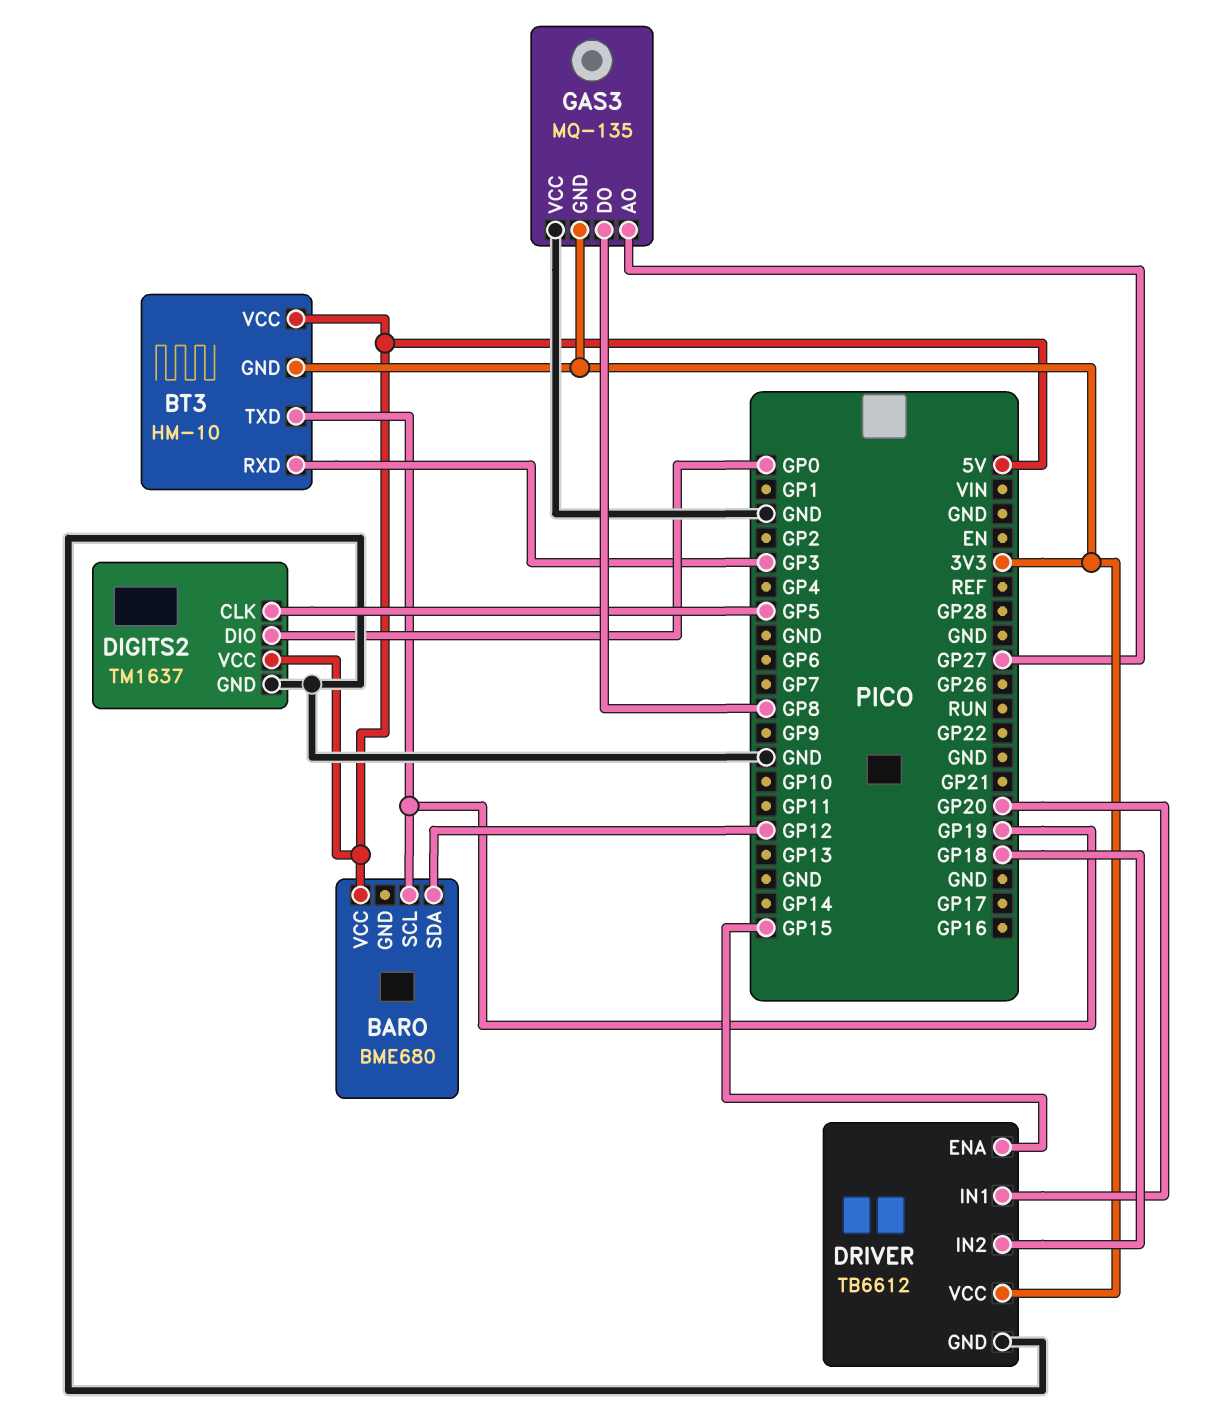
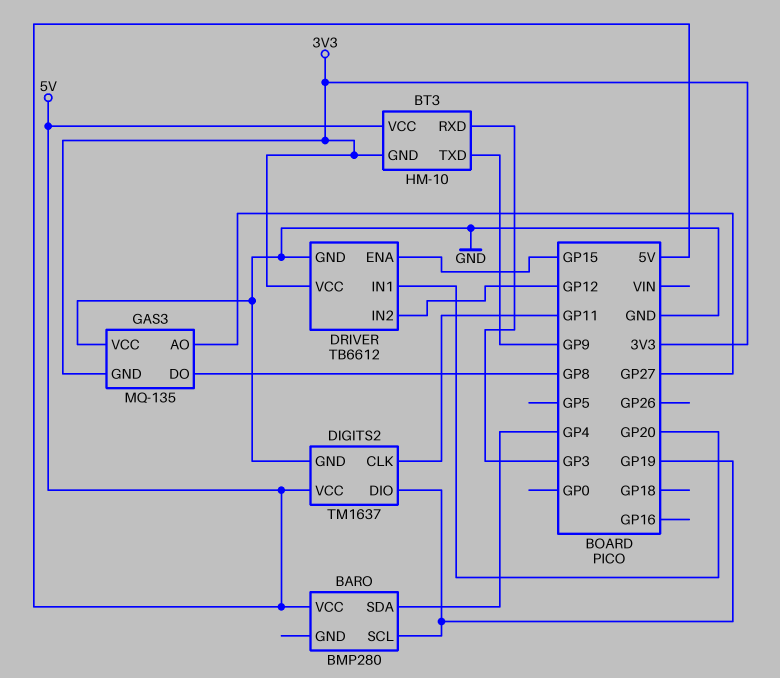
BARO: BME680 -> BMP280
BARO pin SDA: GP12 -> GP4
BT3 pin TXD: GP19 -> GP9
DIGITS2 pin CLK: GP5 -> GP11
DIGITS2 pin DIO: GP0 -> GP19
DRIVER pin IN2: GP18 -> GP12

